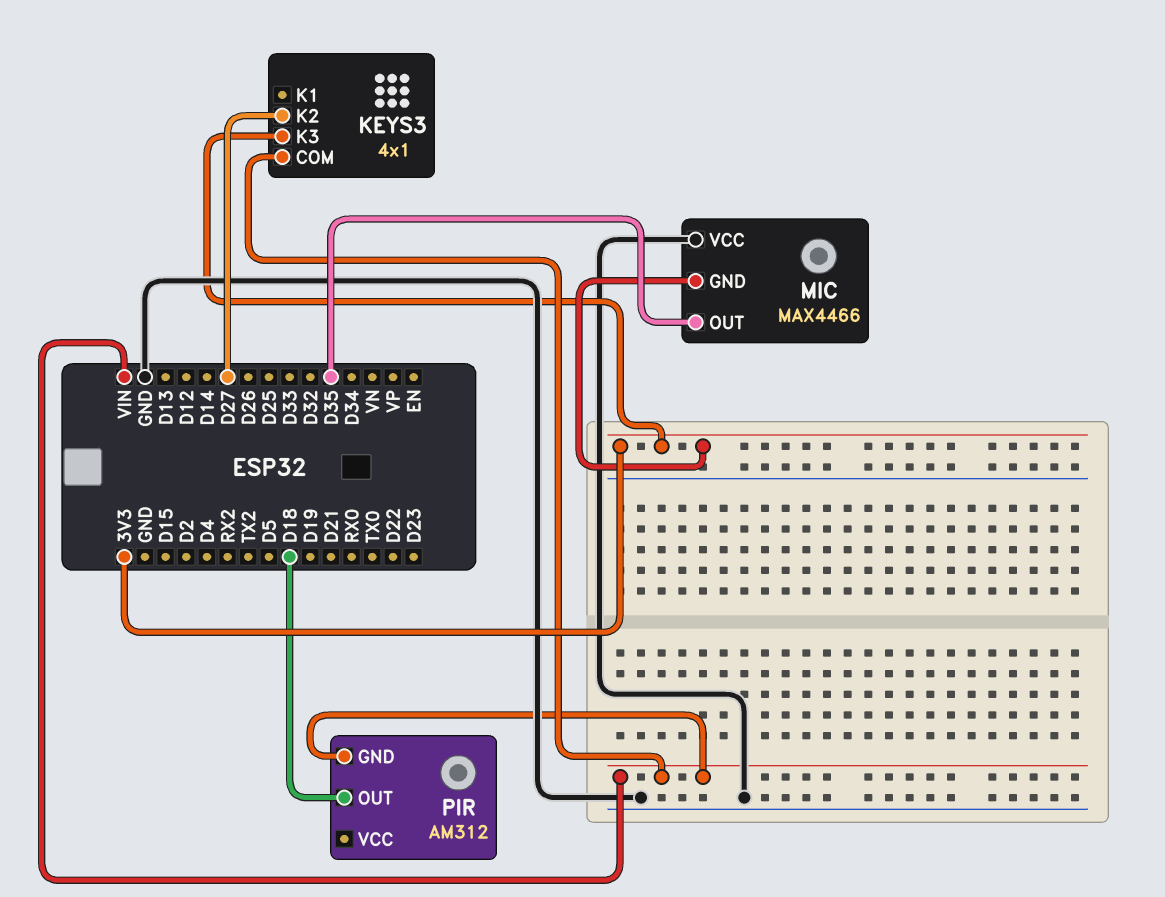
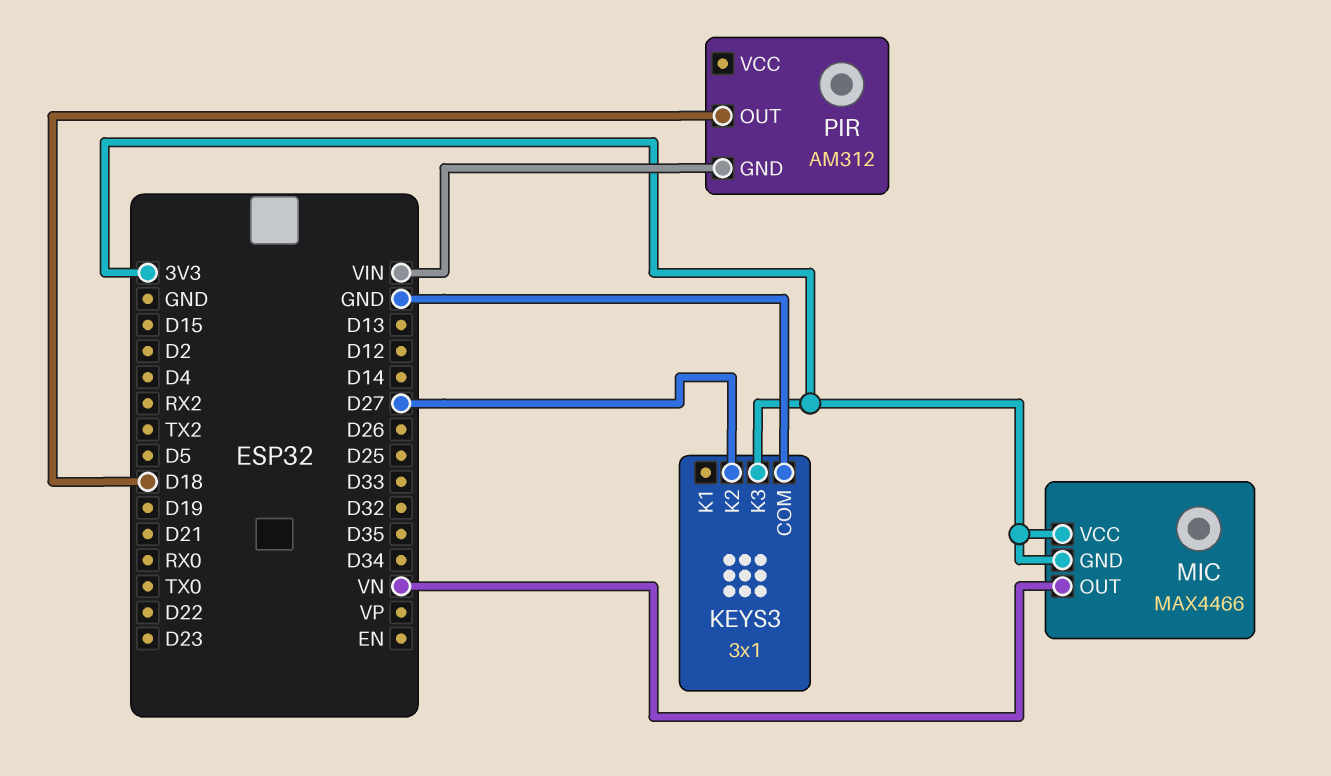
KEYS3: 4x1 -> 3x1
KEYS3 pin COM: VIN -> GND
MIC pin OUT: D35 -> VN
MIC pin VCC: GND -> 3V3

